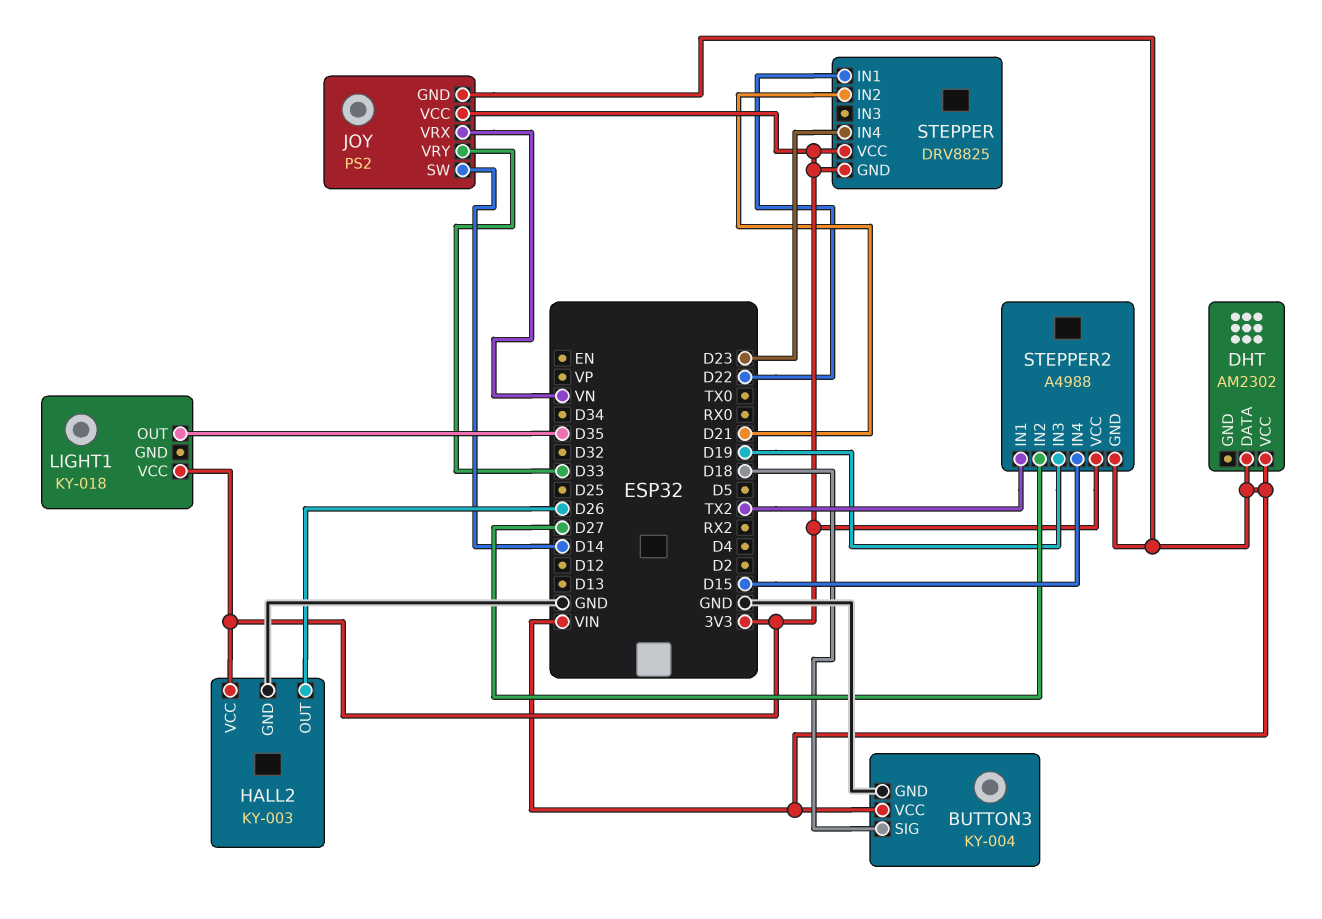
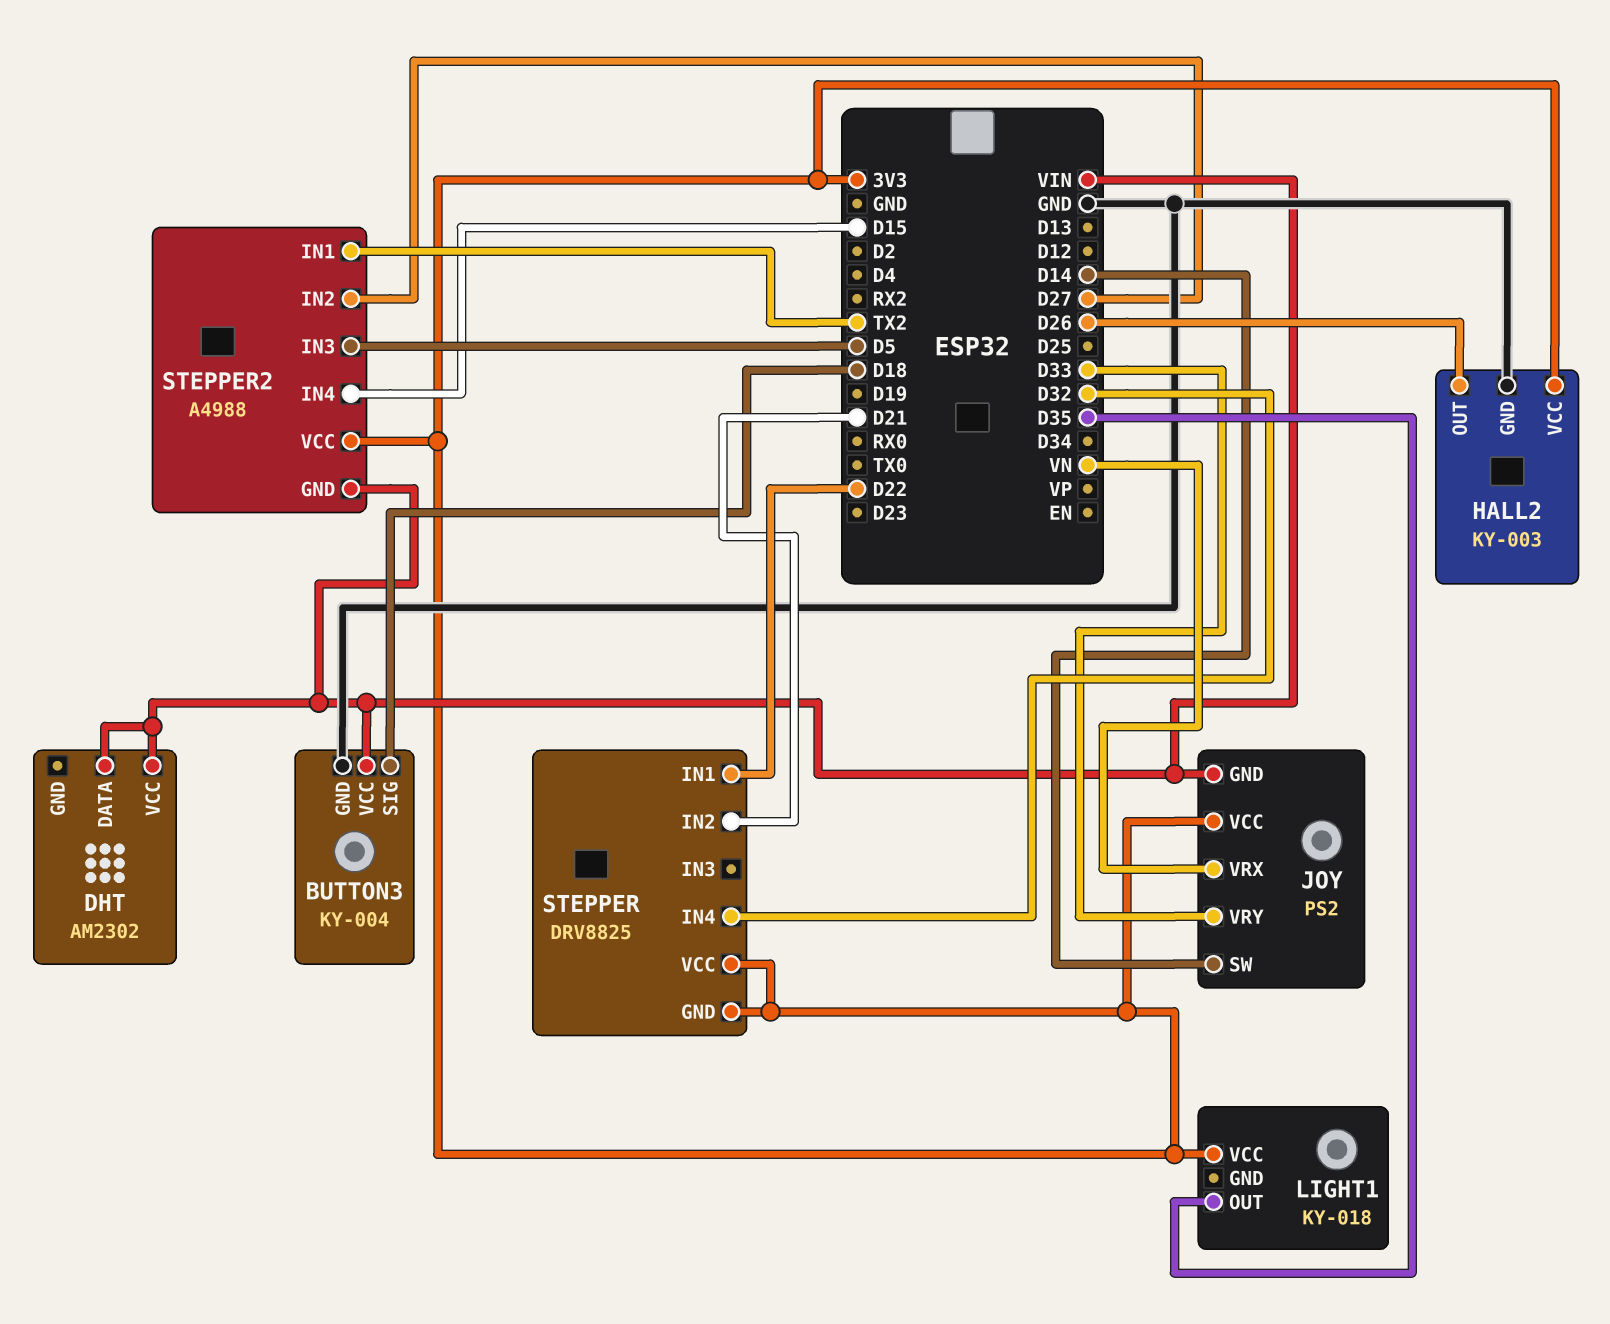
STEPPER pin IN4: D23 -> D32
STEPPER2 pin IN3: D19 -> D5

